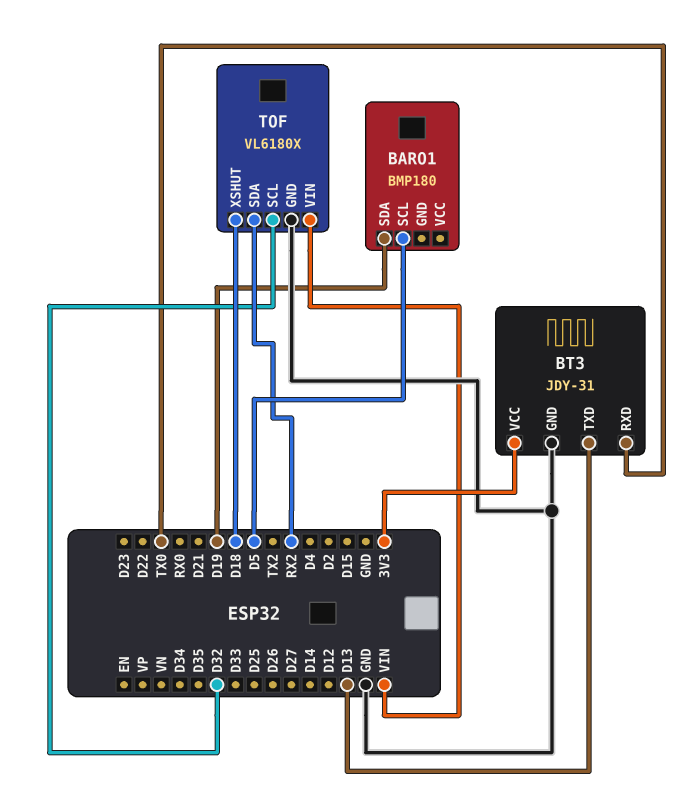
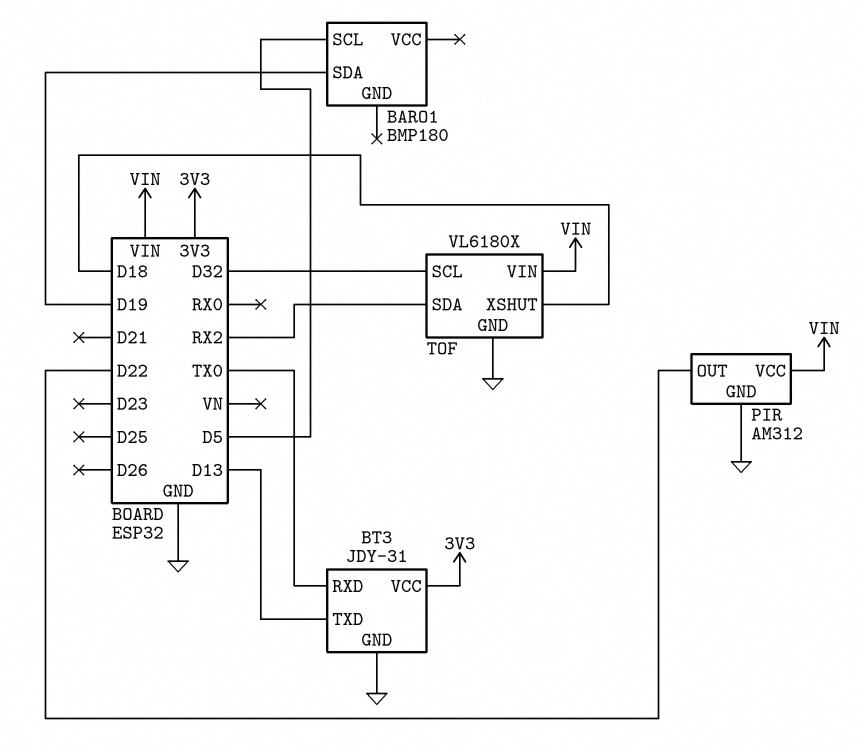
PIR: none -> AM312
PIR pin GND: none -> GND
PIR pin OUT: none -> D22
PIR pin VCC: none -> VIN

